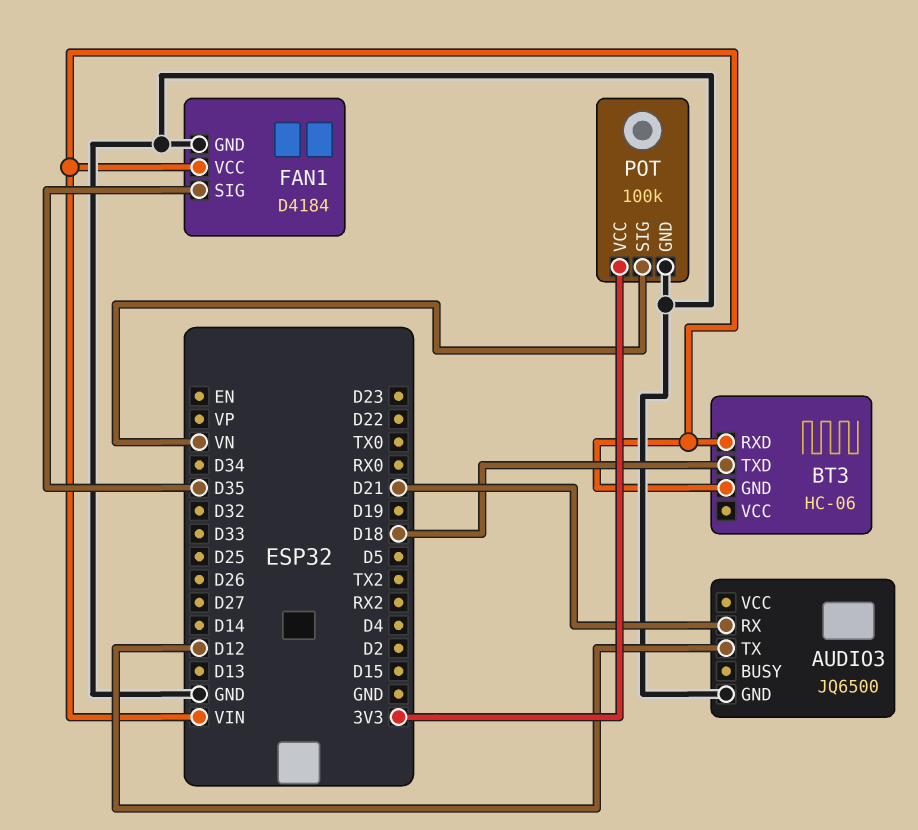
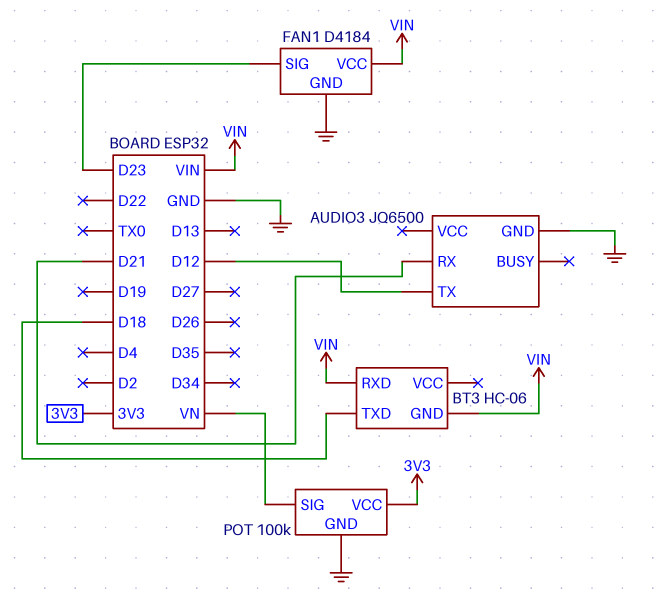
FAN1 pin SIG: D35 -> D23

